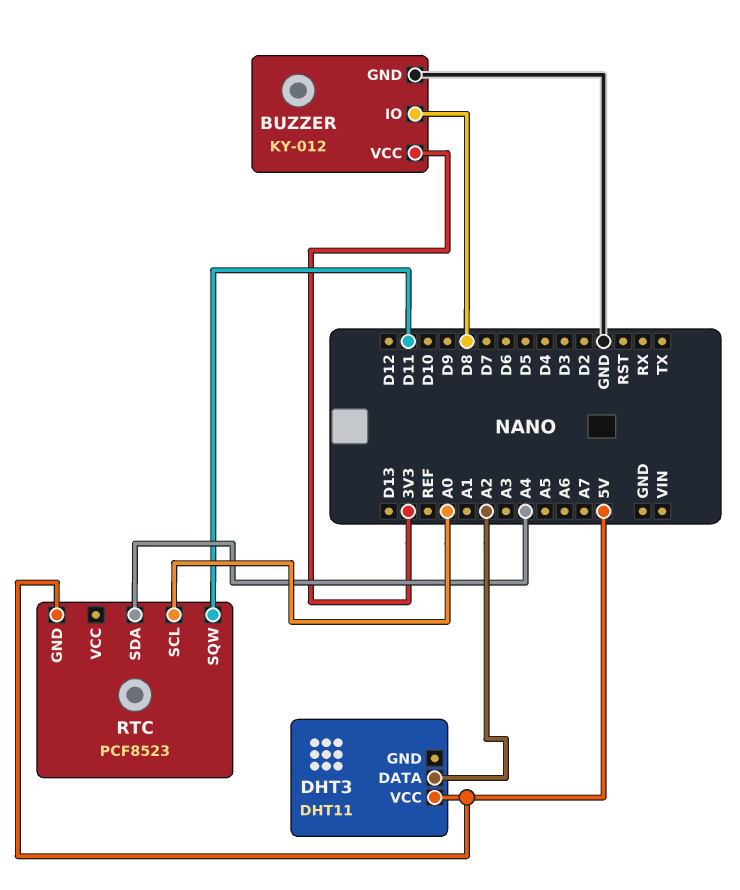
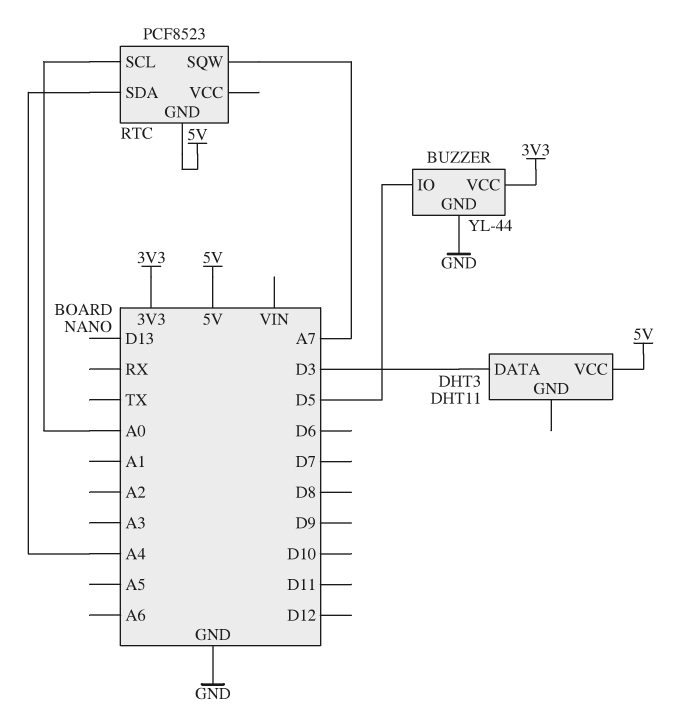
BUZZER: KY-012 -> YL-44
BUZZER pin IO: D8 -> D5
DHT3 pin DATA: A2 -> D3
RTC pin SQW: D11 -> A7

